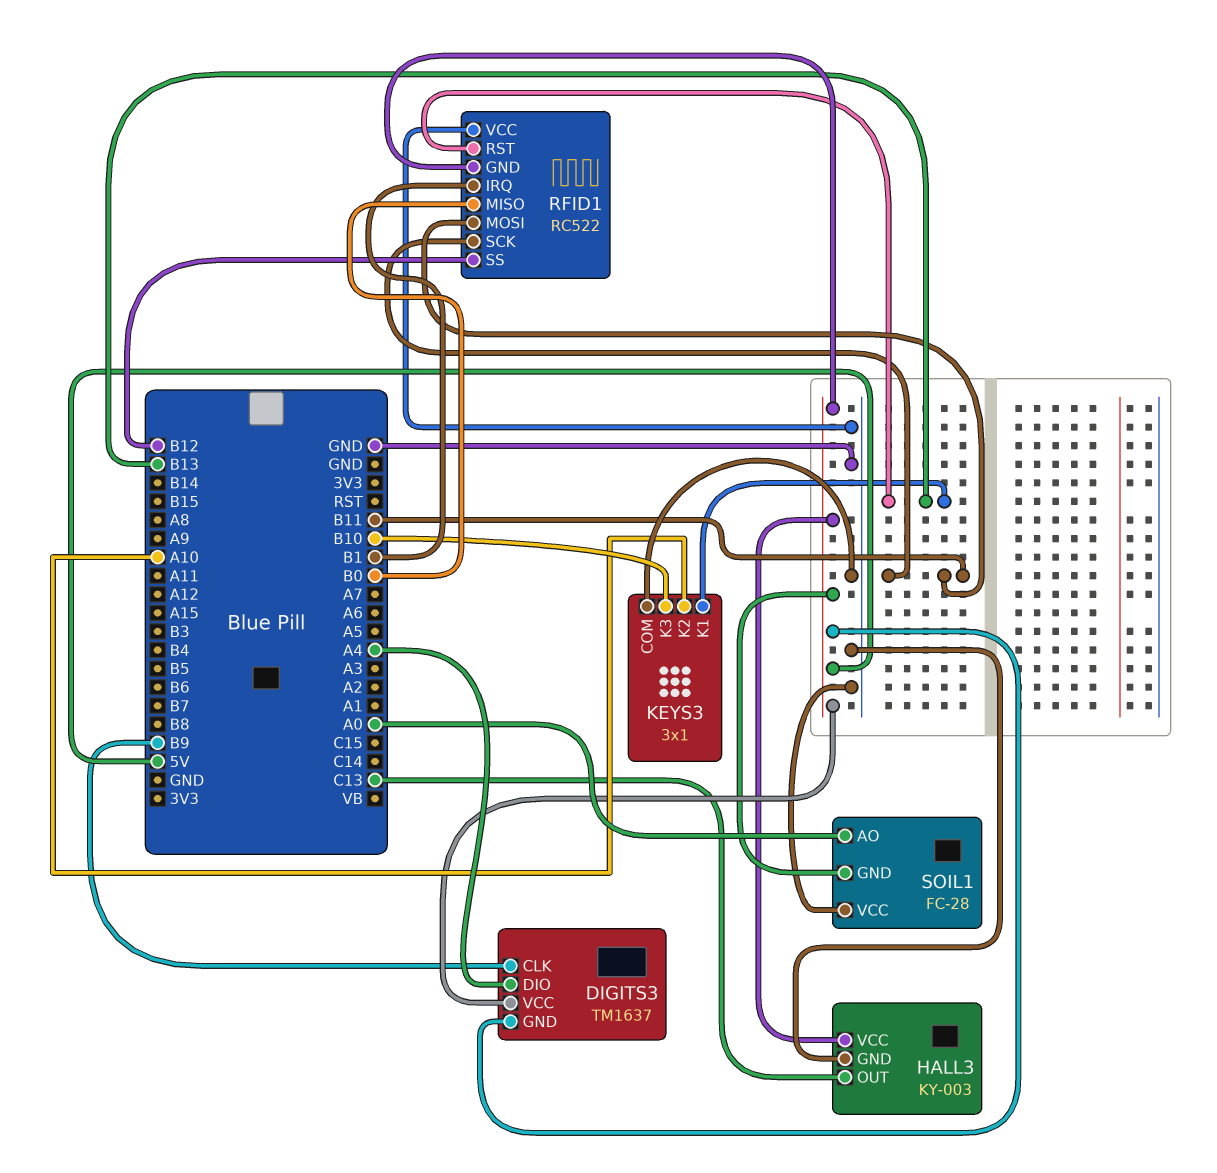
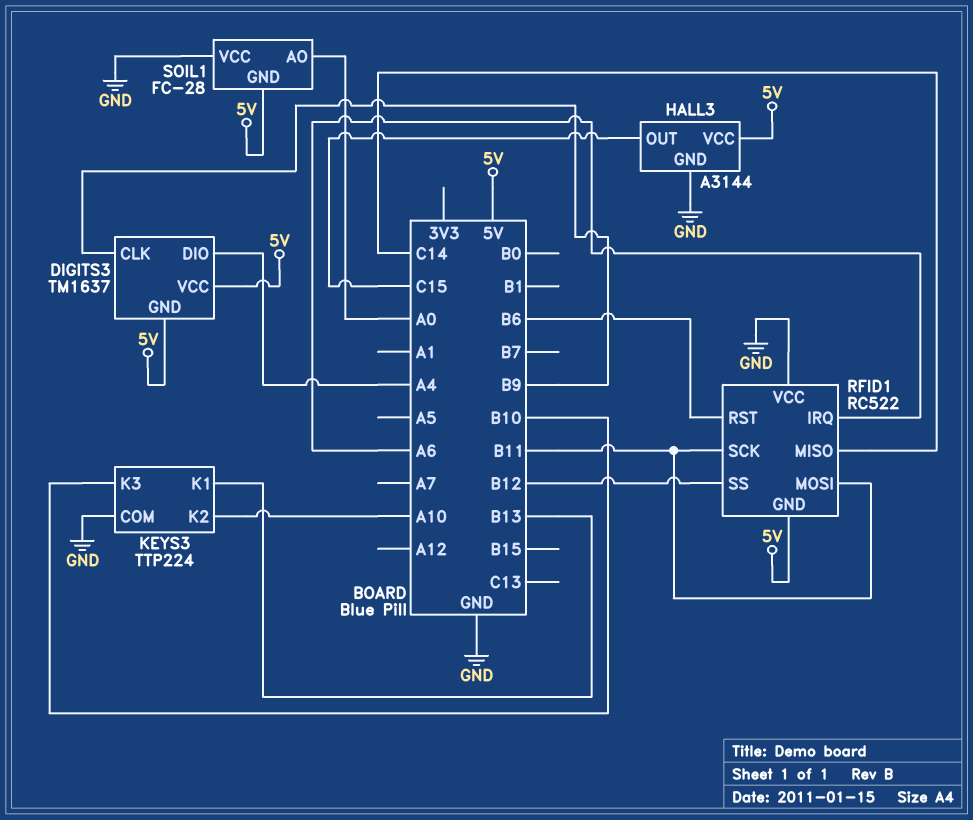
HALL3: KY-003 -> A3144
HALL3 pin OUT: C13 -> C15
KEYS3: 3x1 -> TTP224
RFID1 pin IRQ: B1 -> A6
RFID1 pin MISO: B0 -> C14
RFID1 pin RST: B13 -> B6

